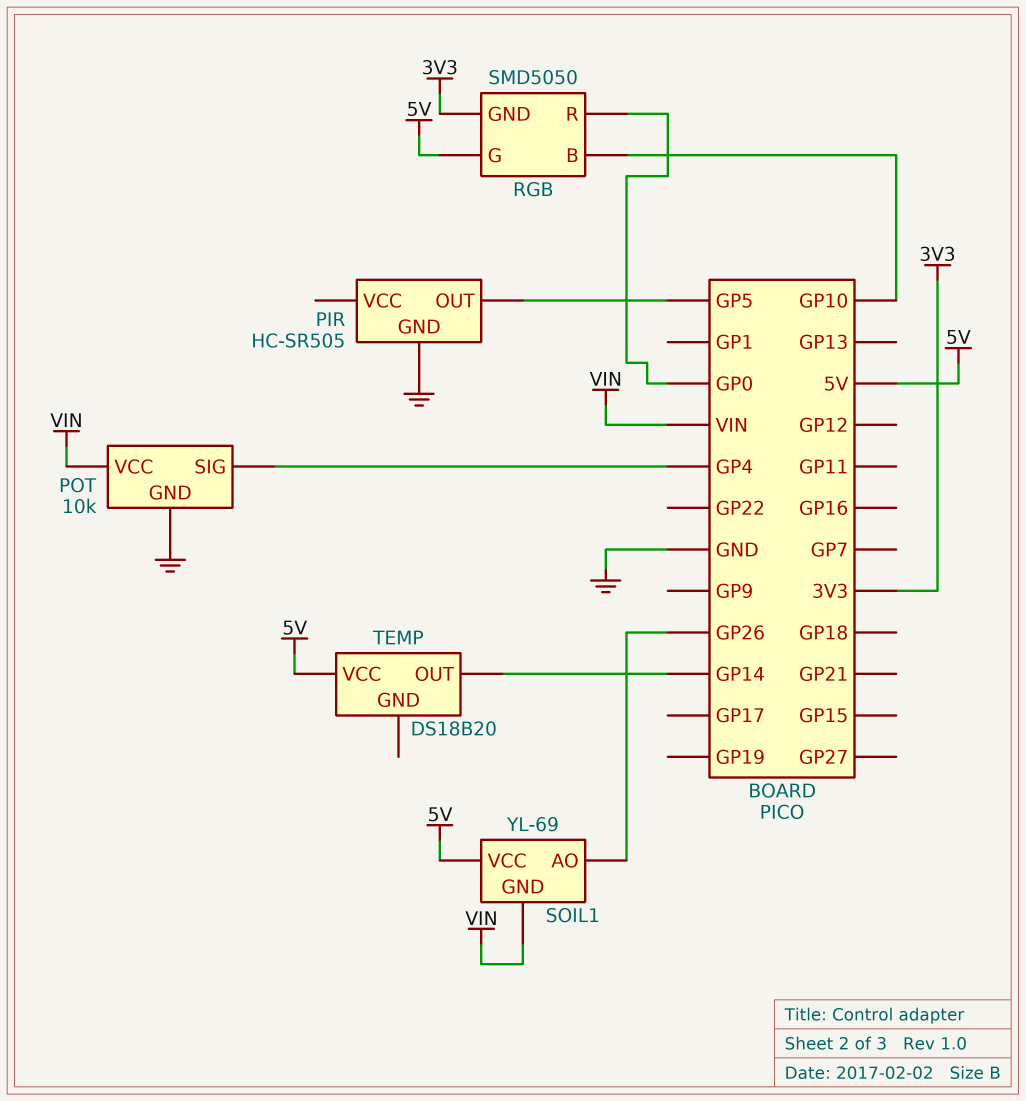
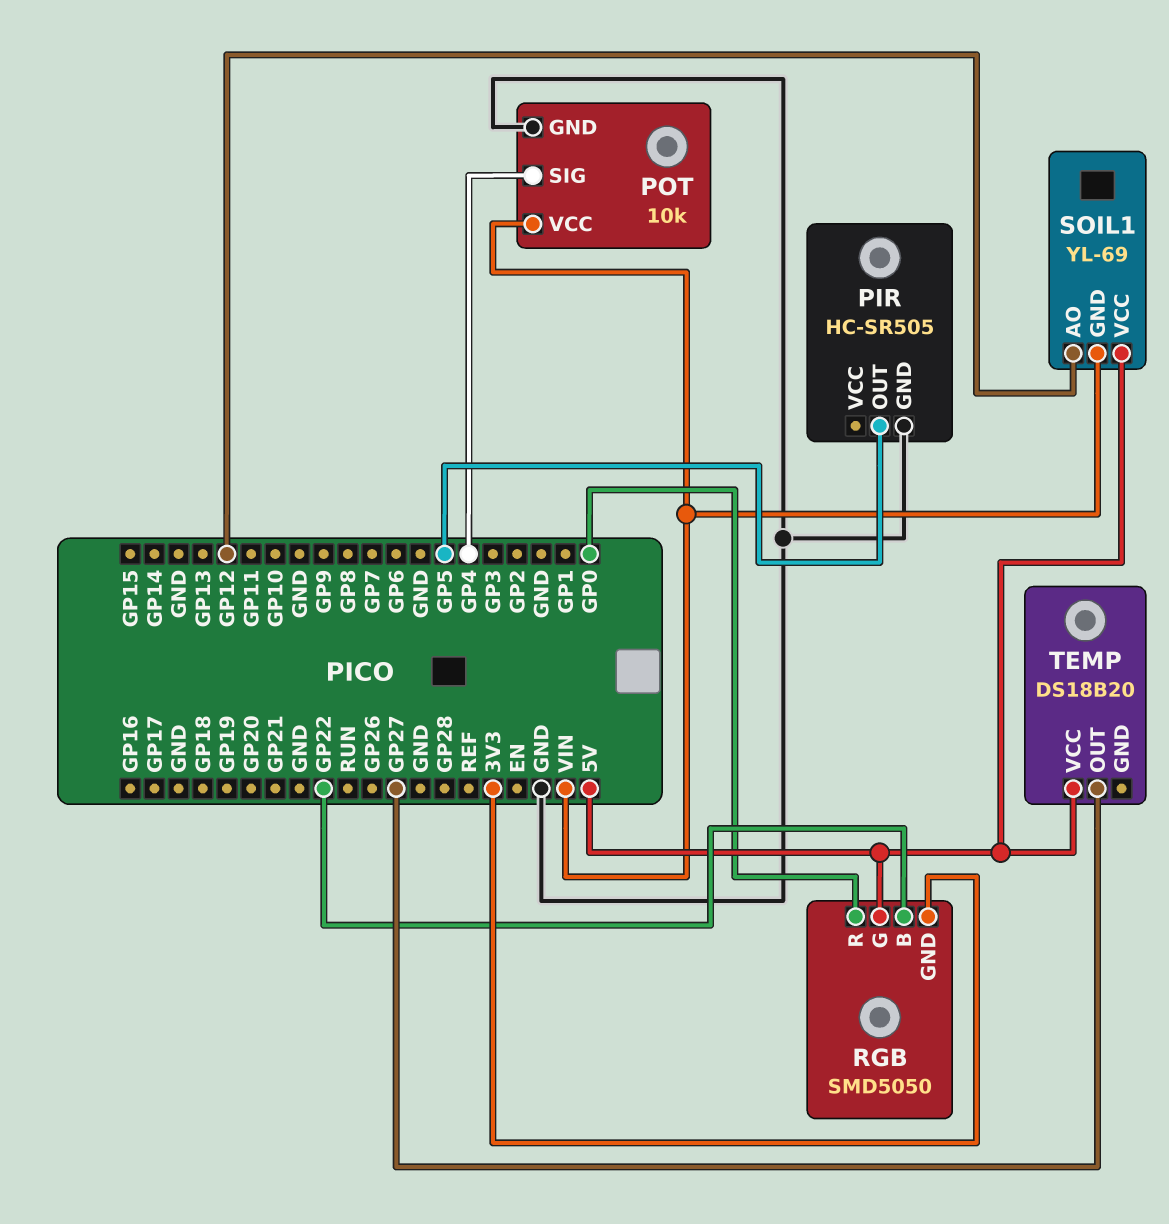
RGB pin B: GP10 -> GP22
SOIL1 pin AO: GP26 -> GP12
TEMP pin OUT: GP14 -> GP27

